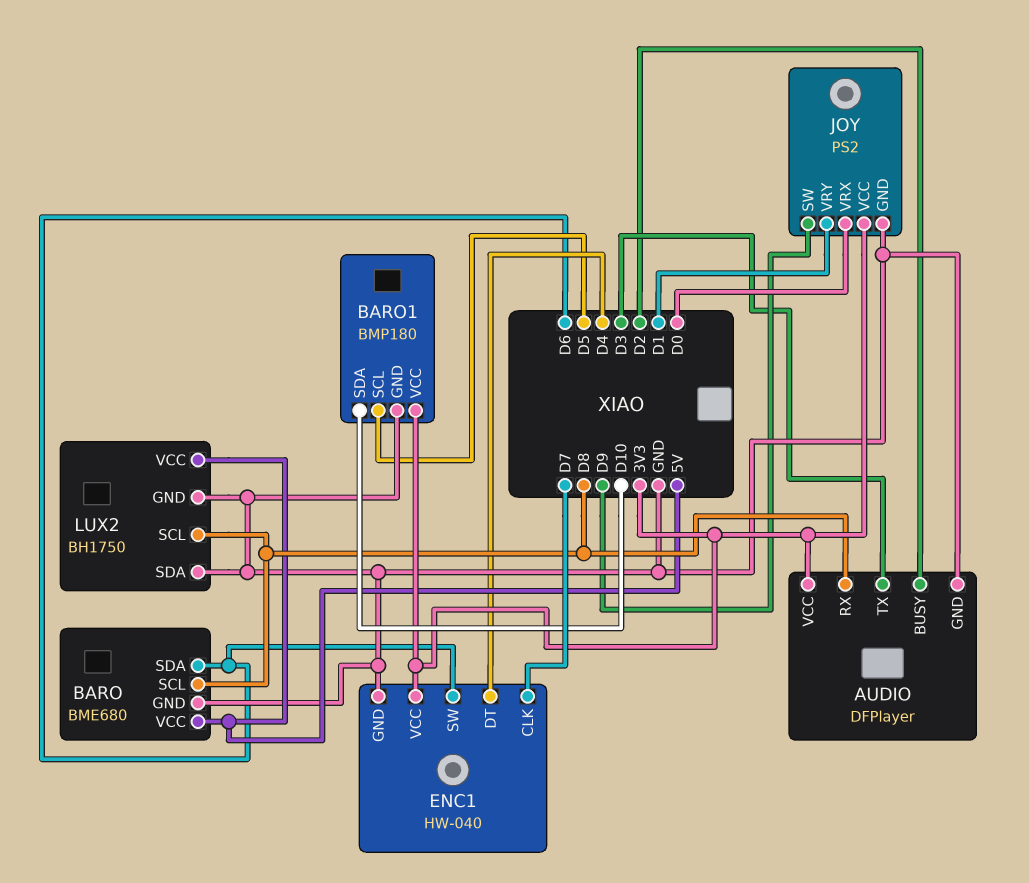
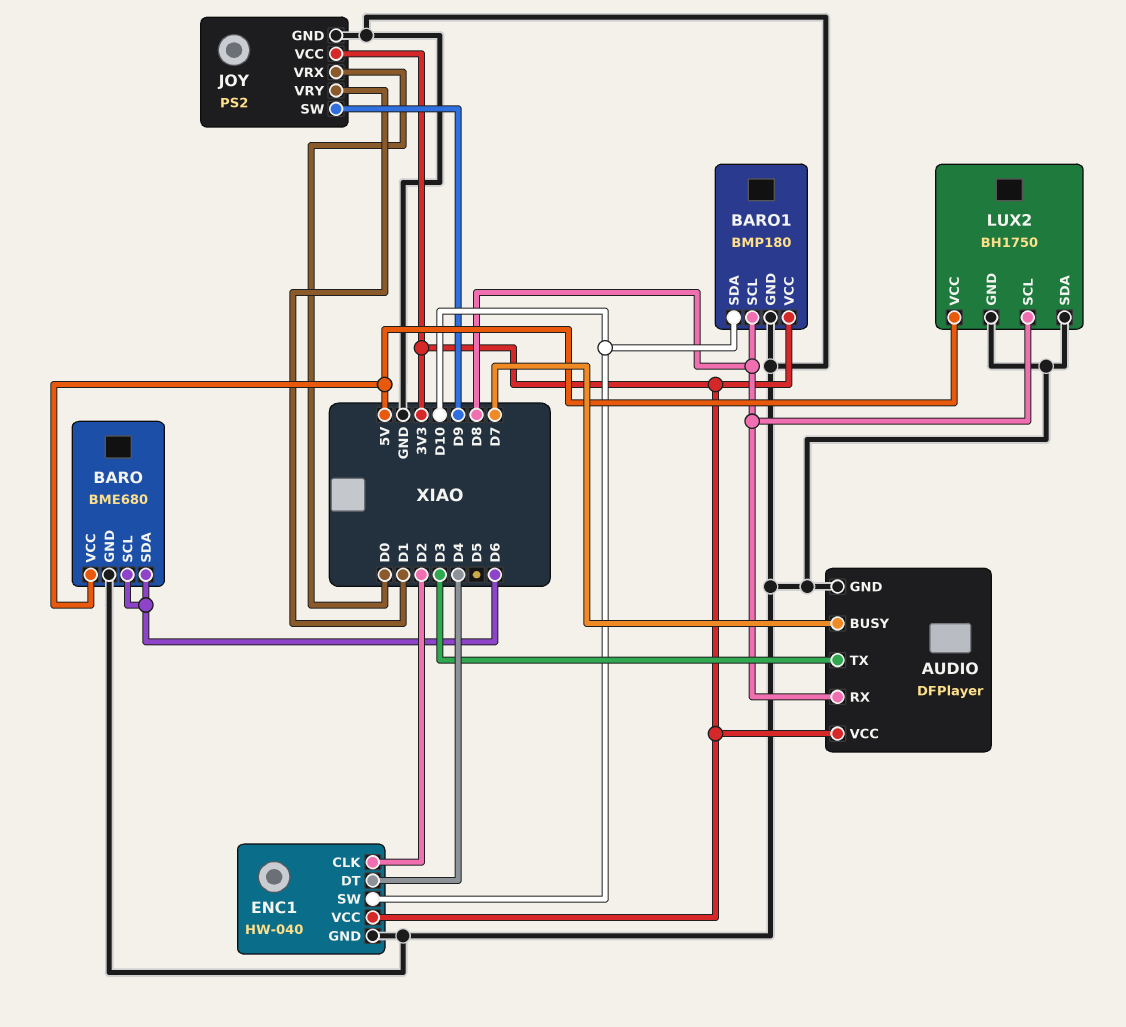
AUDIO pin BUSY: D2 -> D7
BARO pin SCL: D8 -> D6
BARO1 pin SCL: D5 -> D8
ENC1 pin CLK: D7 -> D2
ENC1 pin SW: D6 -> D10

